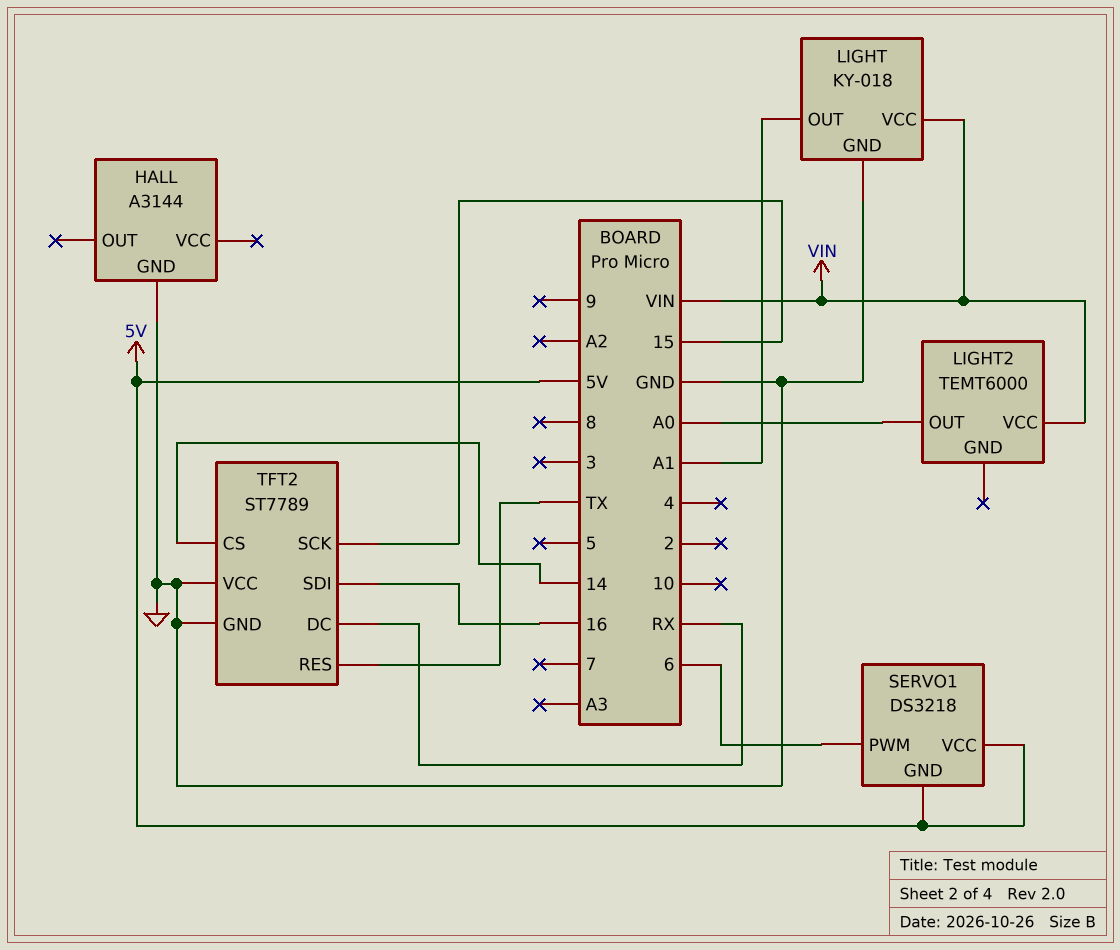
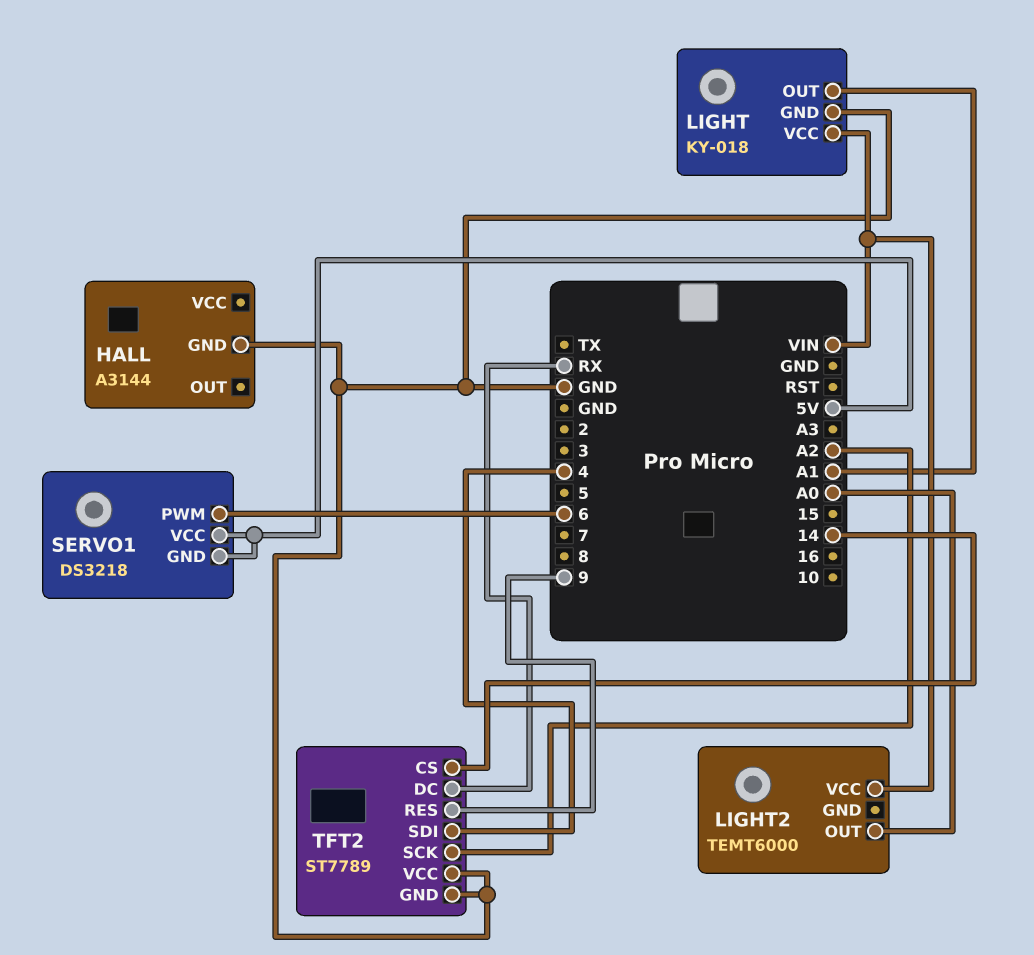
TFT2 pin RES: TX -> 9
TFT2 pin SCK: 15 -> A2
TFT2 pin SDI: 16 -> 4

